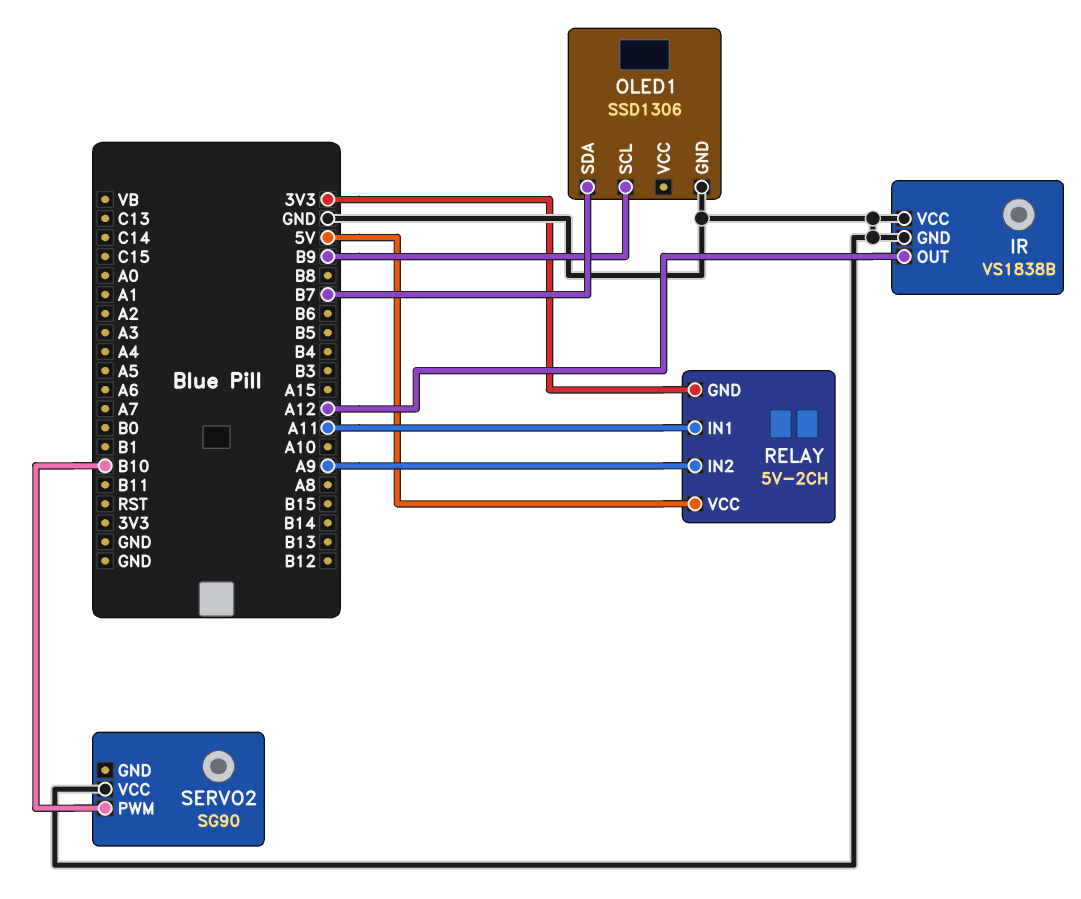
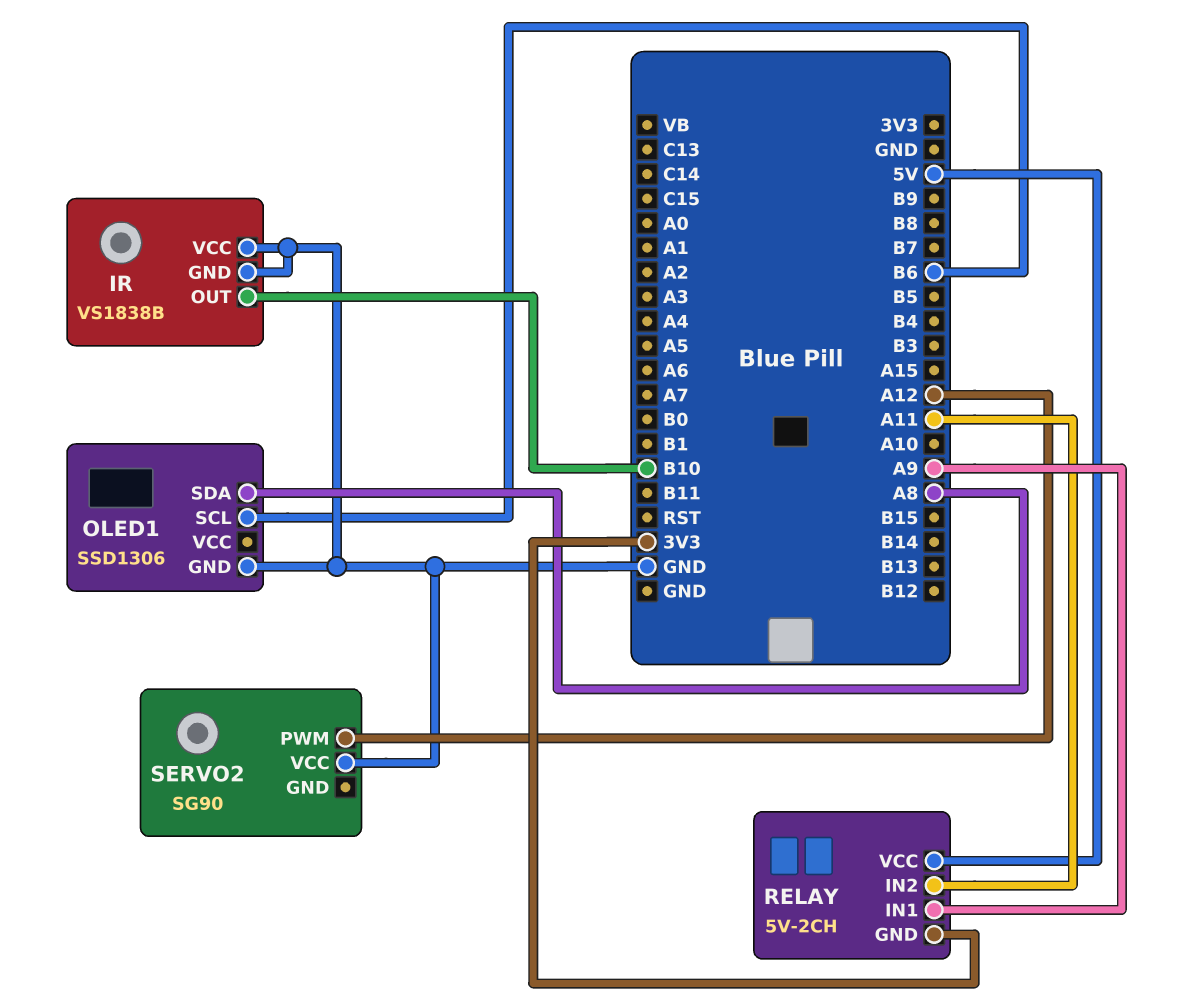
IR pin OUT: A12 -> B10
OLED1 pin SCL: B9 -> B6
OLED1 pin SDA: B7 -> A8
RELAY pin IN1: A11 -> A9
RELAY pin IN2: A9 -> A11
SERVO2 pin PWM: B10 -> A12

